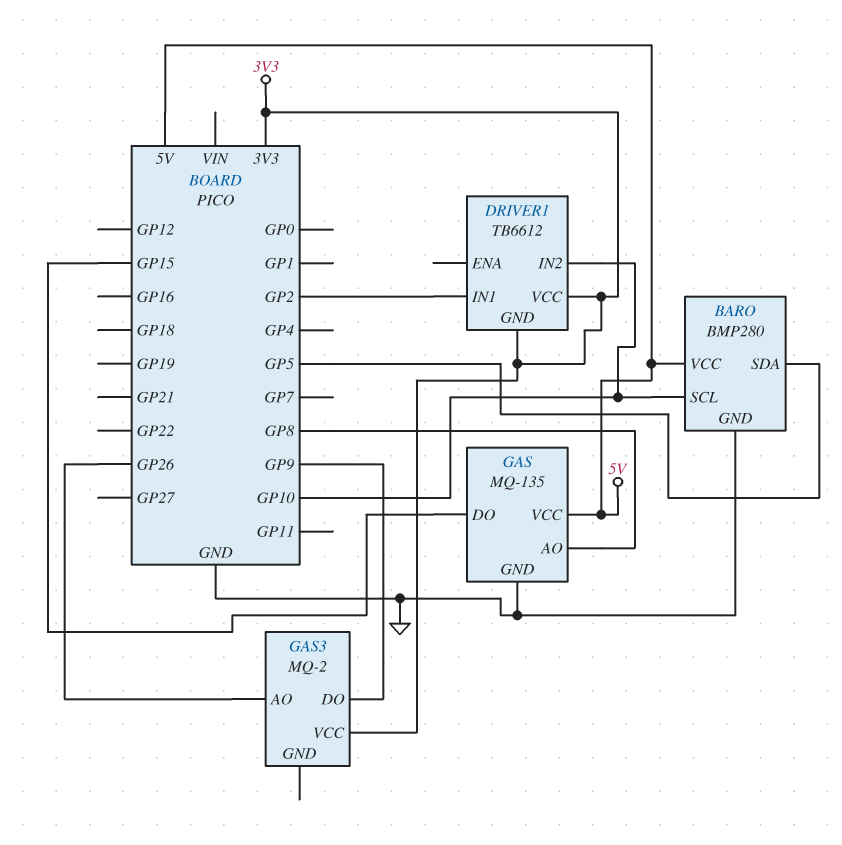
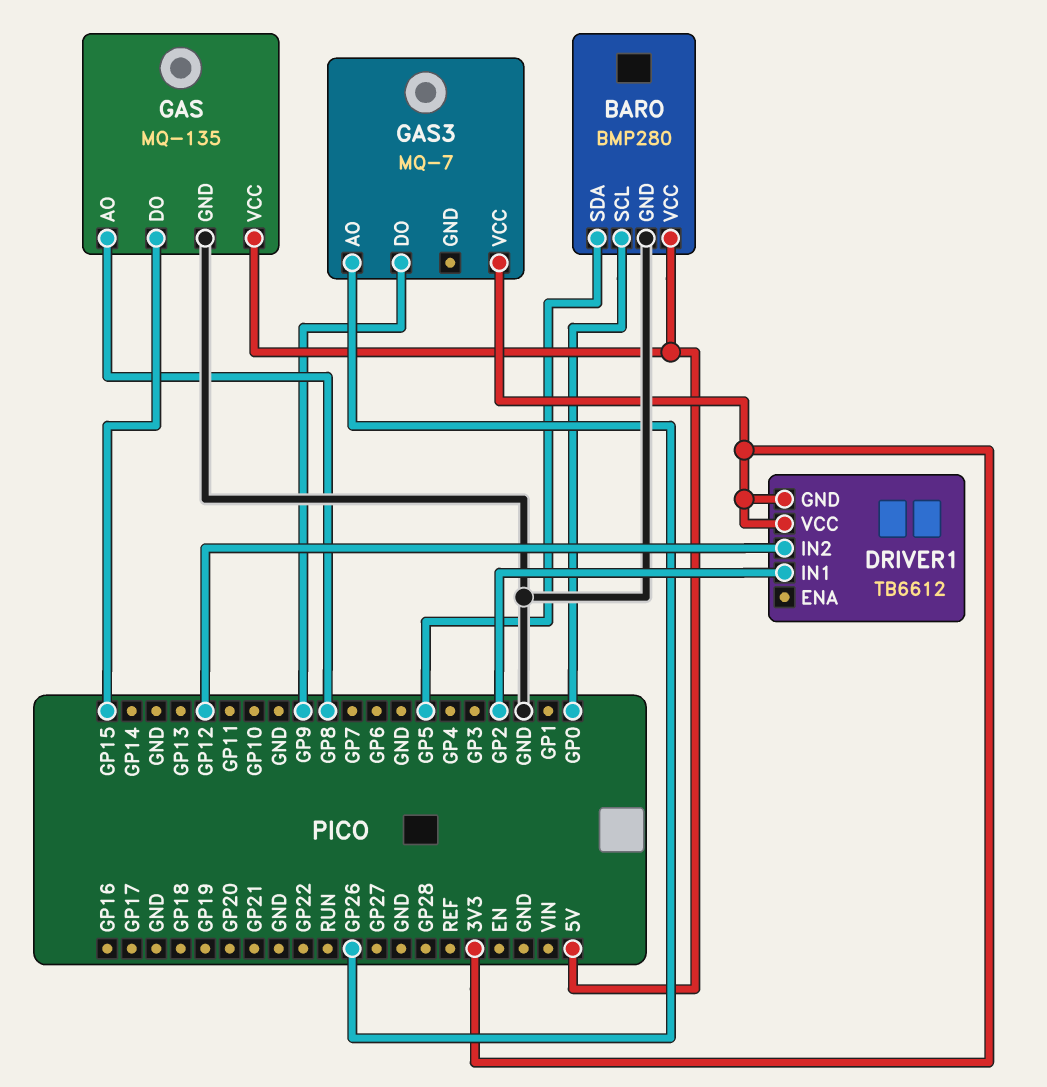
BARO pin SCL: GP10 -> GP0
DRIVER1 pin IN2: GP10 -> GP12
GAS3: MQ-2 -> MQ-7

